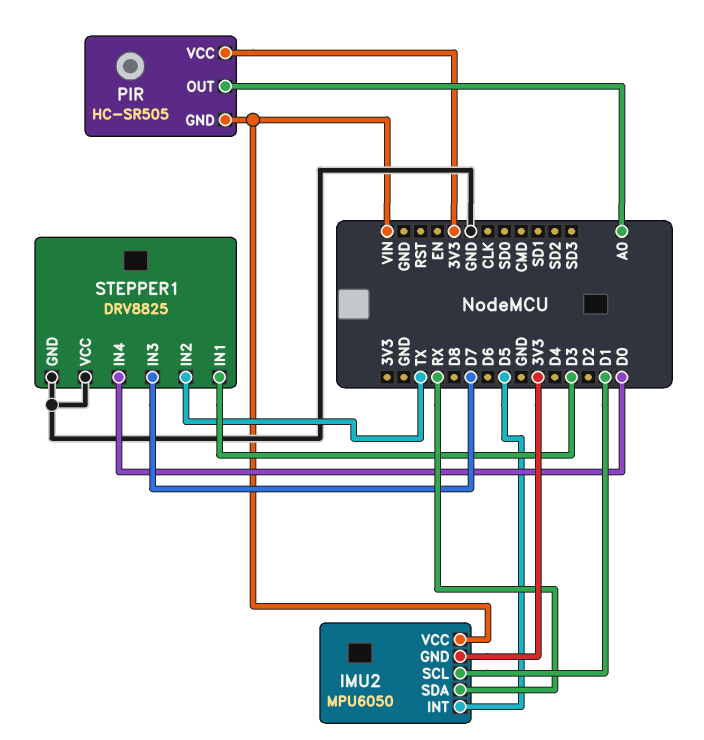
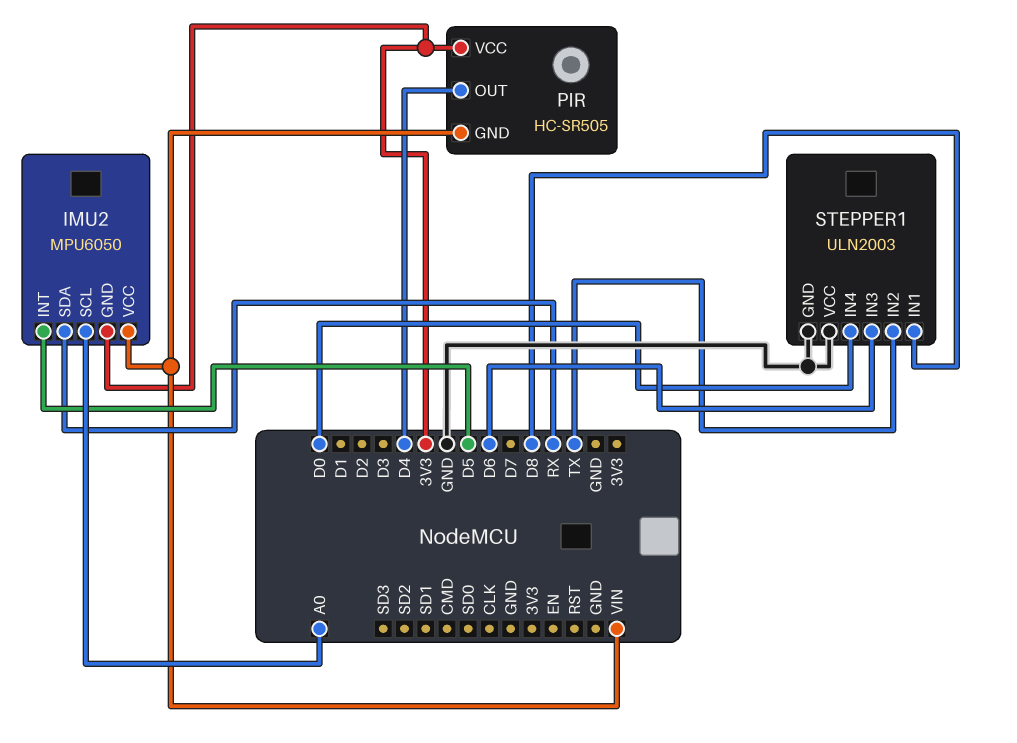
IMU2 pin SCL: D1 -> A0
PIR pin OUT: A0 -> D4
STEPPER1: DRV8825 -> ULN2003
STEPPER1 pin IN1: D3 -> D8
STEPPER1 pin IN3: D7 -> D6

